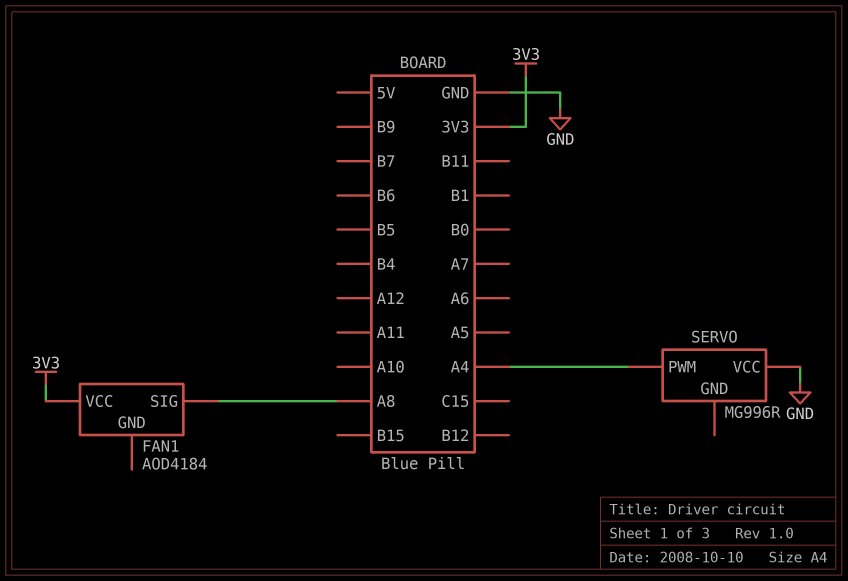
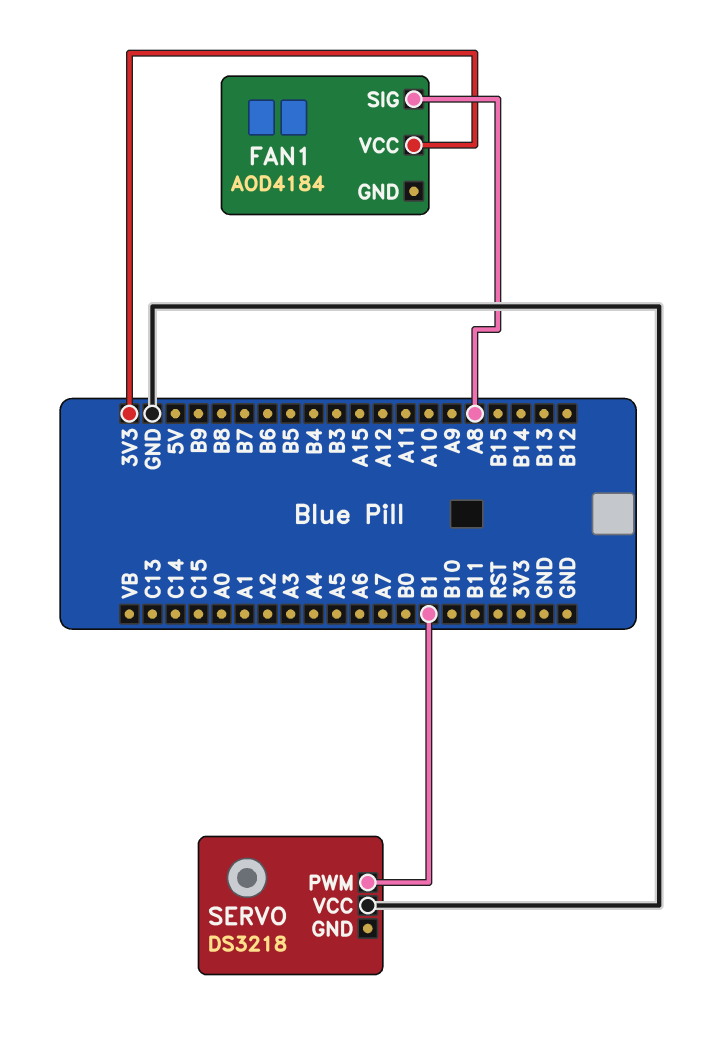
SERVO: MG996R -> DS3218
SERVO pin PWM: A4 -> B1

